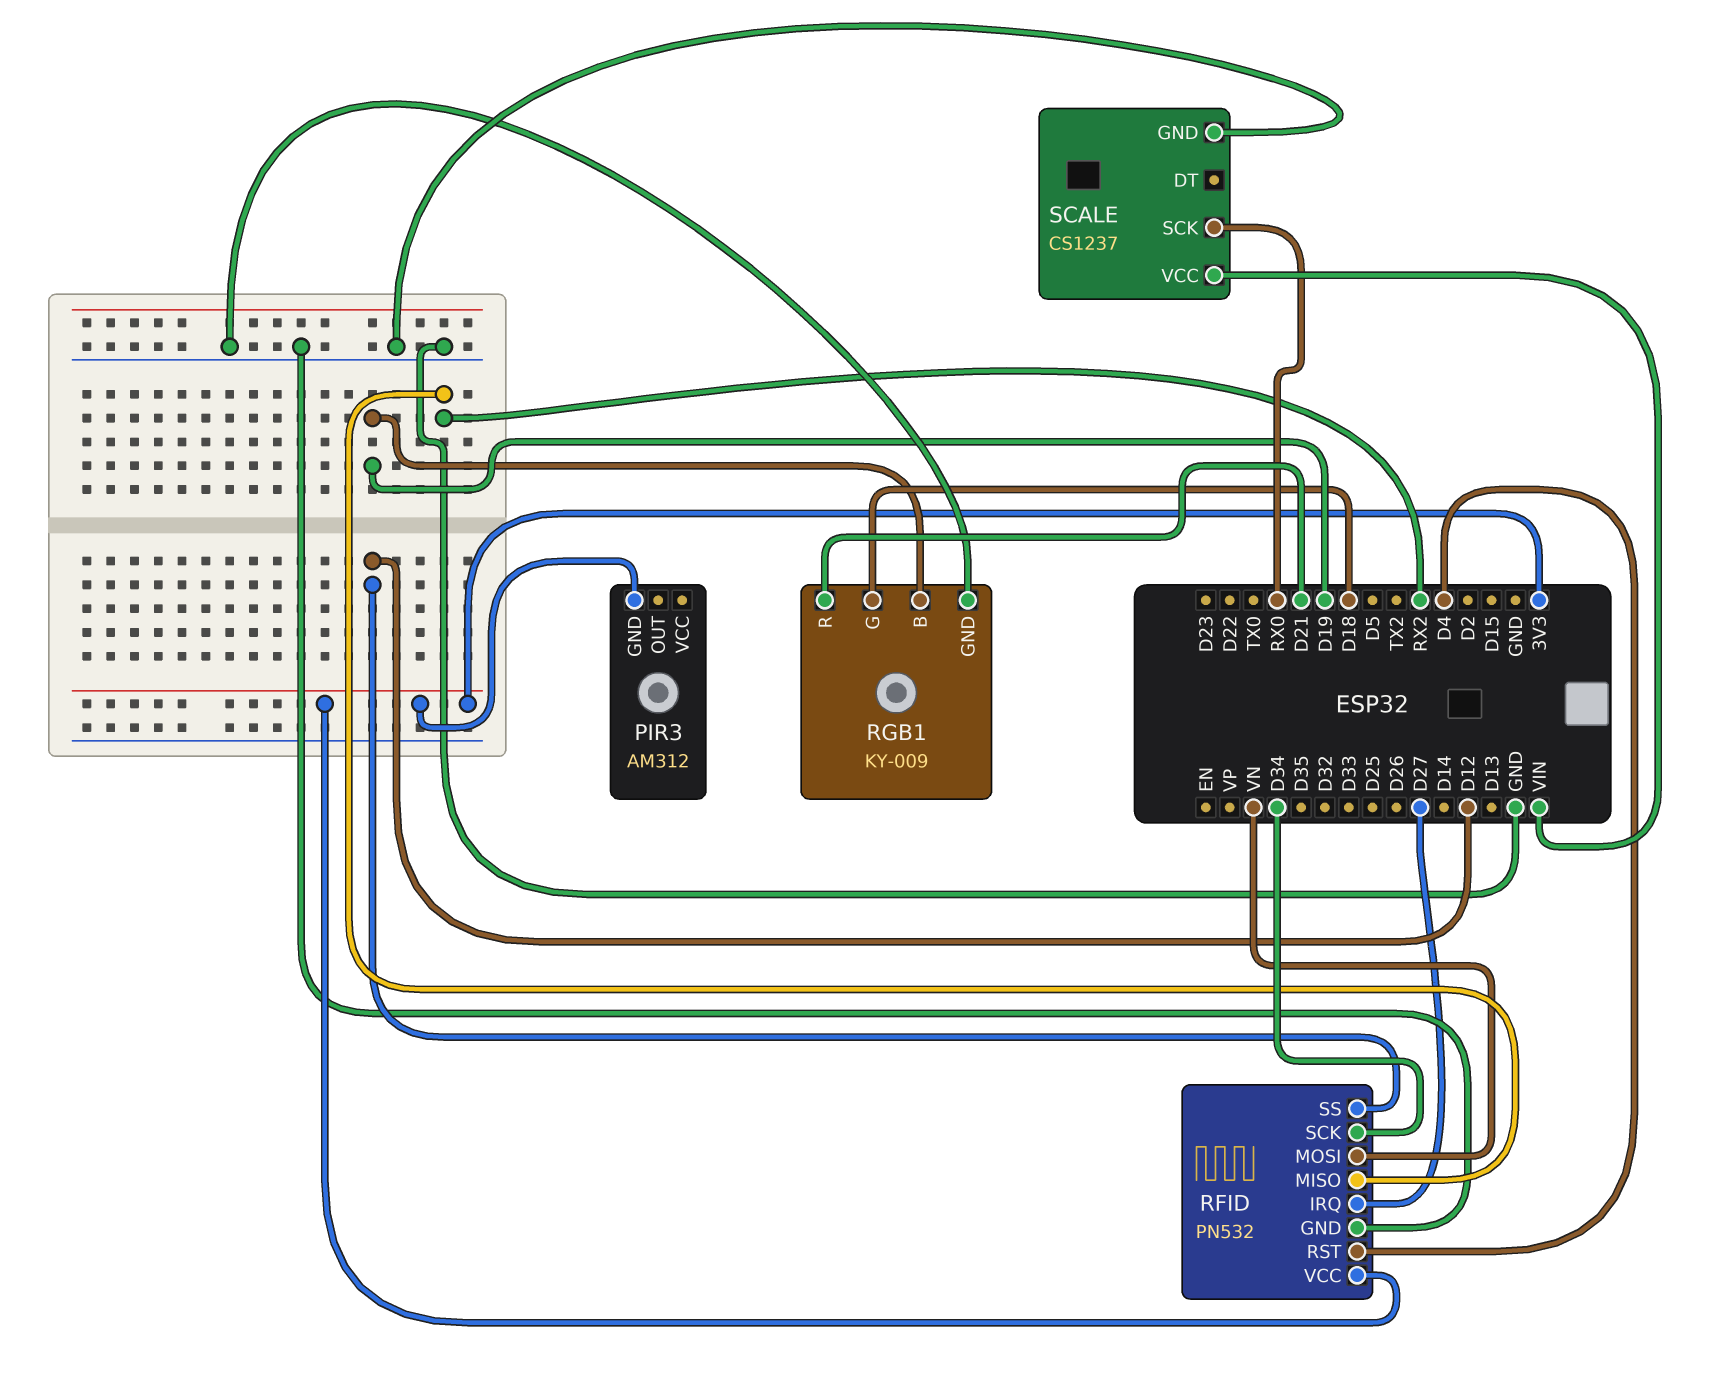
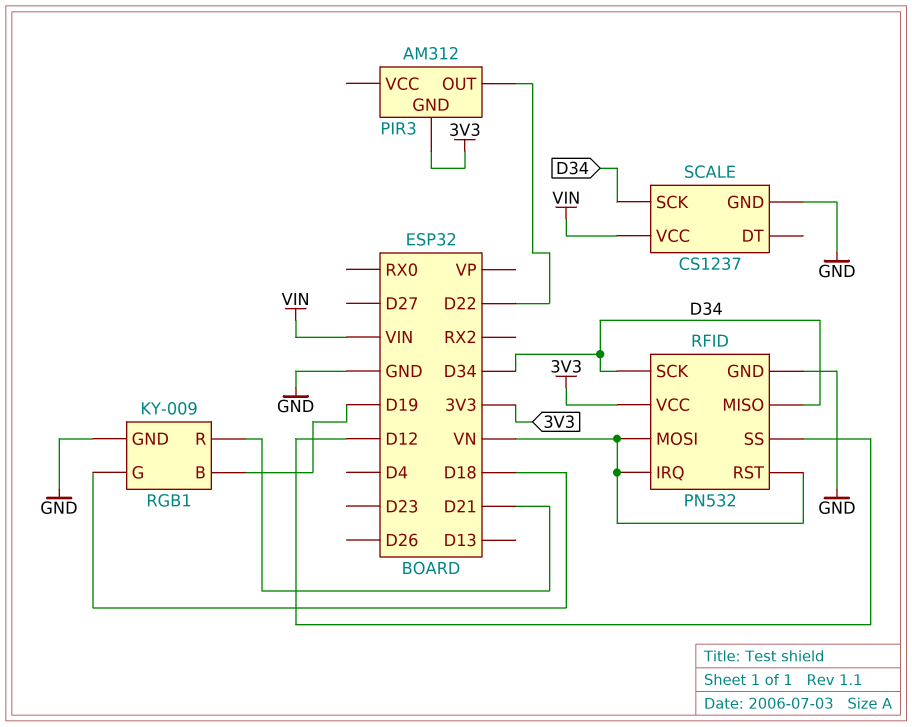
PIR3 pin OUT: none -> D22
RFID pin IRQ: D27 -> VN
RFID pin MISO: RX2 -> D34
RFID pin RST: D4 -> VN
SCALE pin SCK: RX0 -> D34

